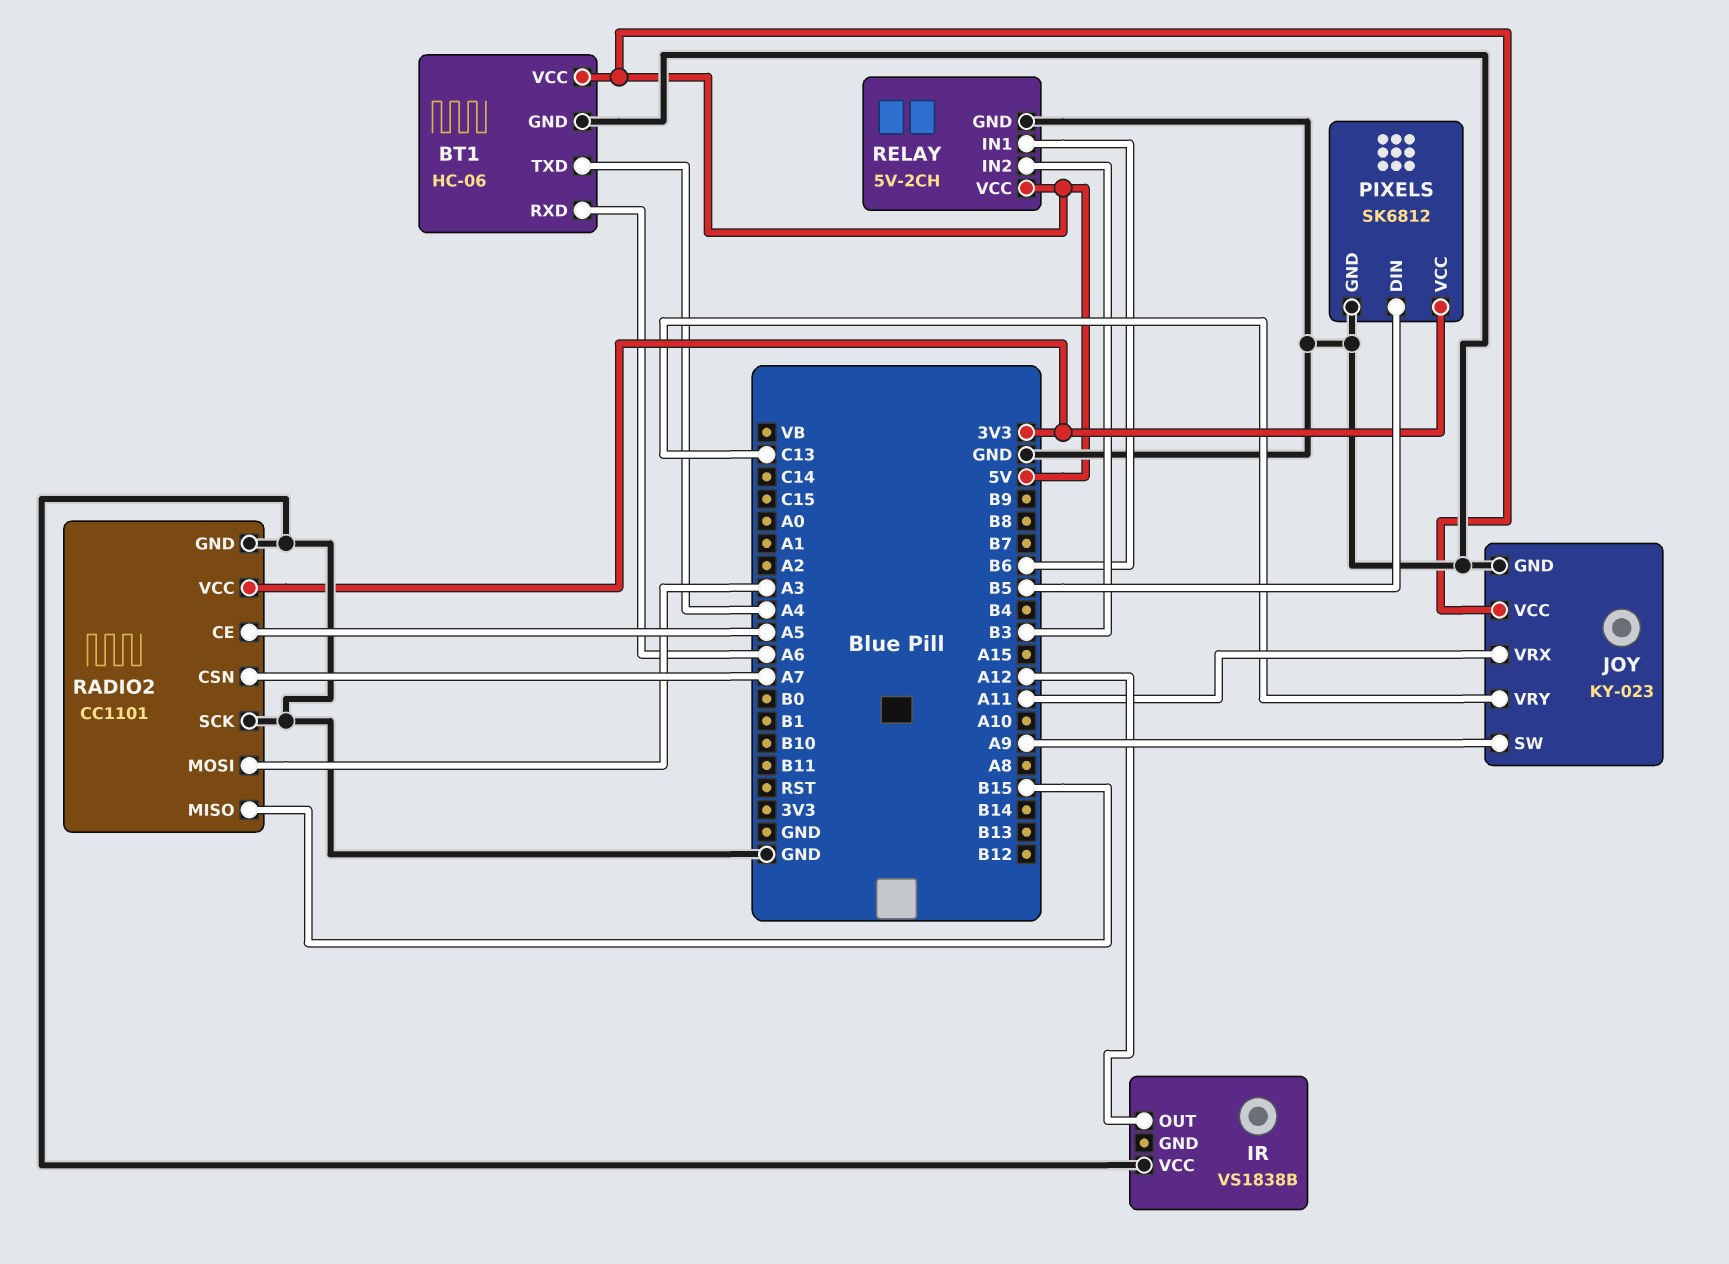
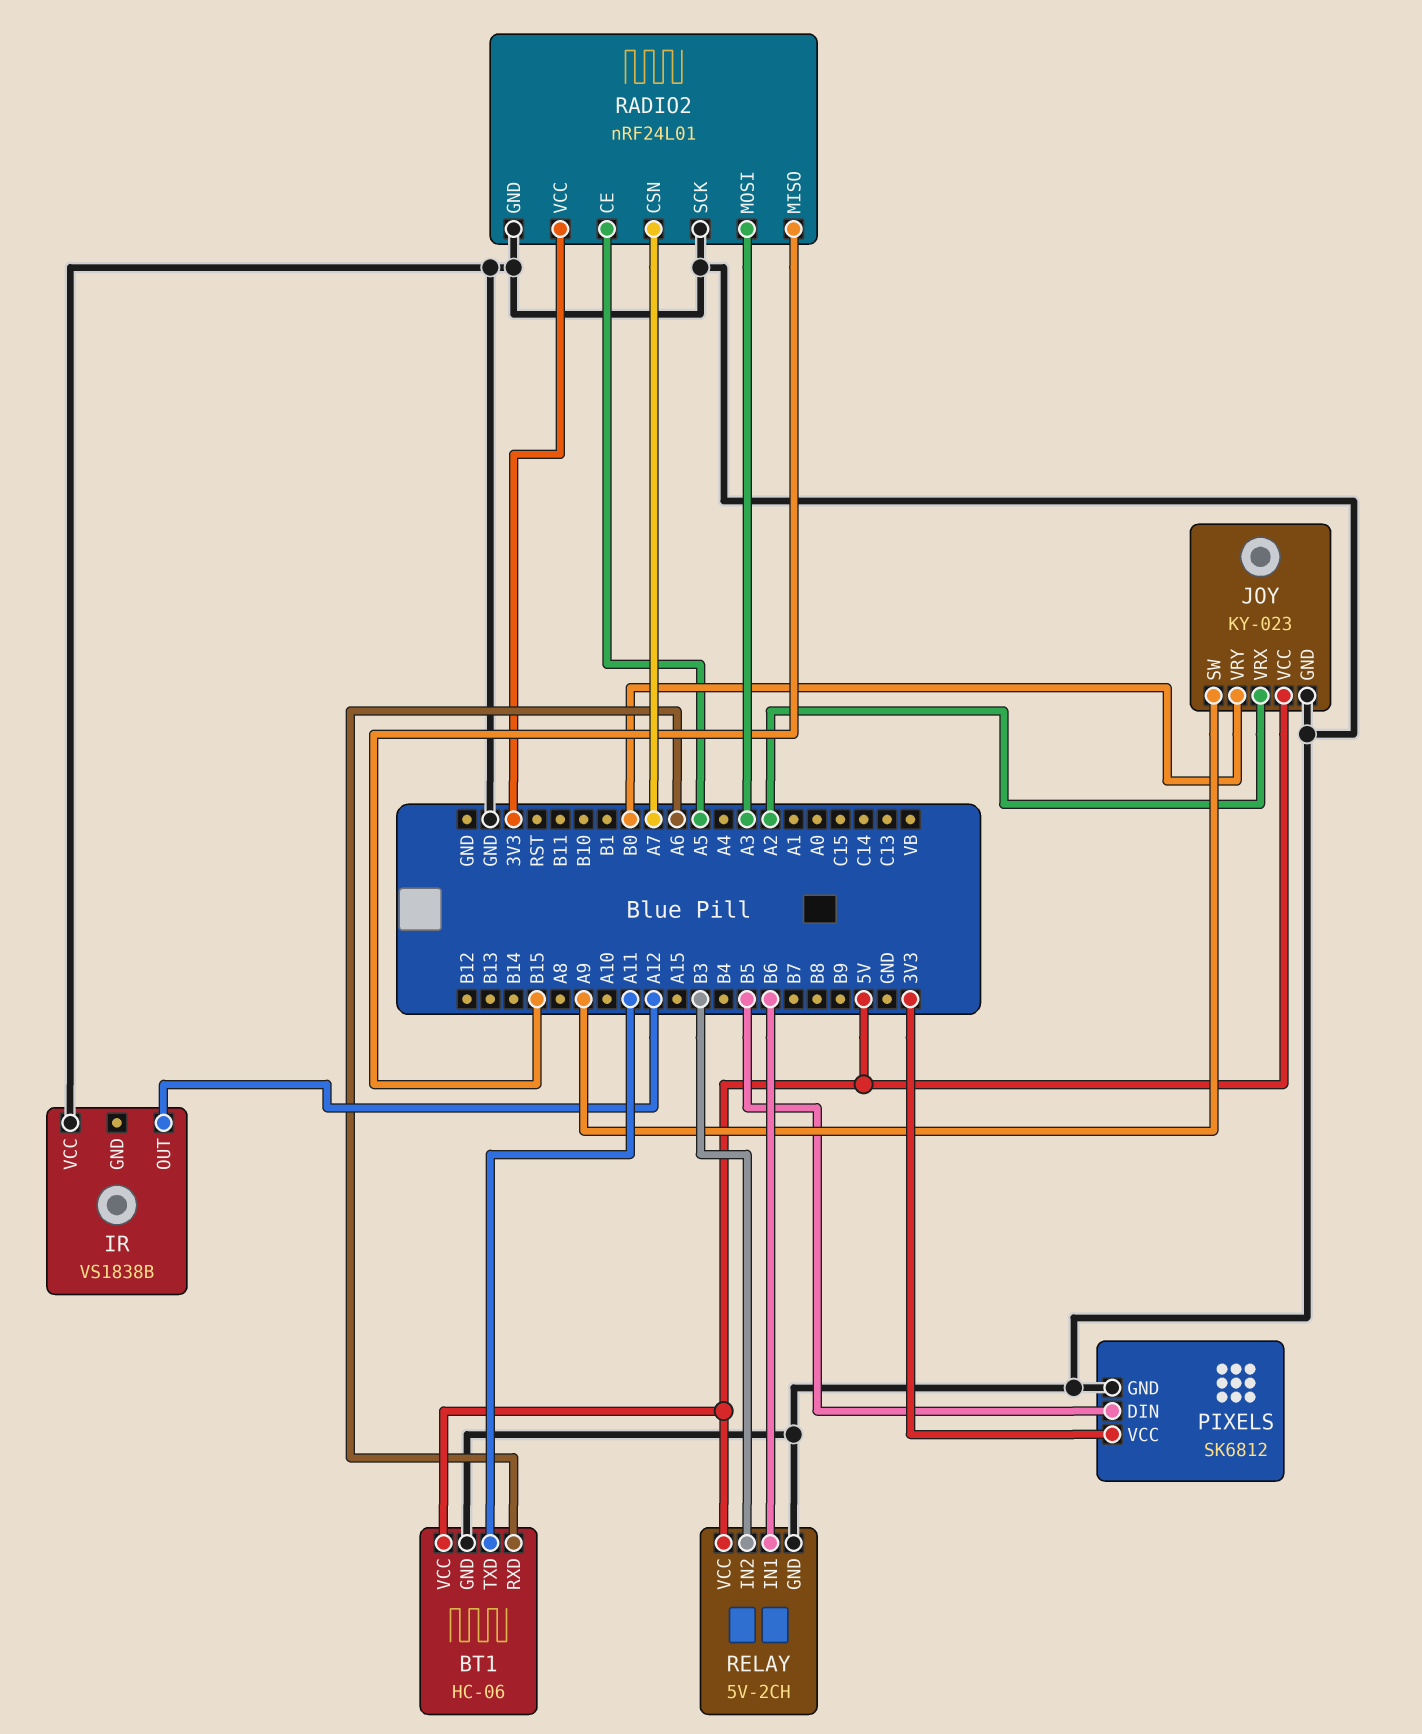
BT1 pin TXD: A4 -> A11
JOY pin VRX: A11 -> A2
JOY pin VRY: C13 -> B0
RADIO2: CC1101 -> nRF24L01

